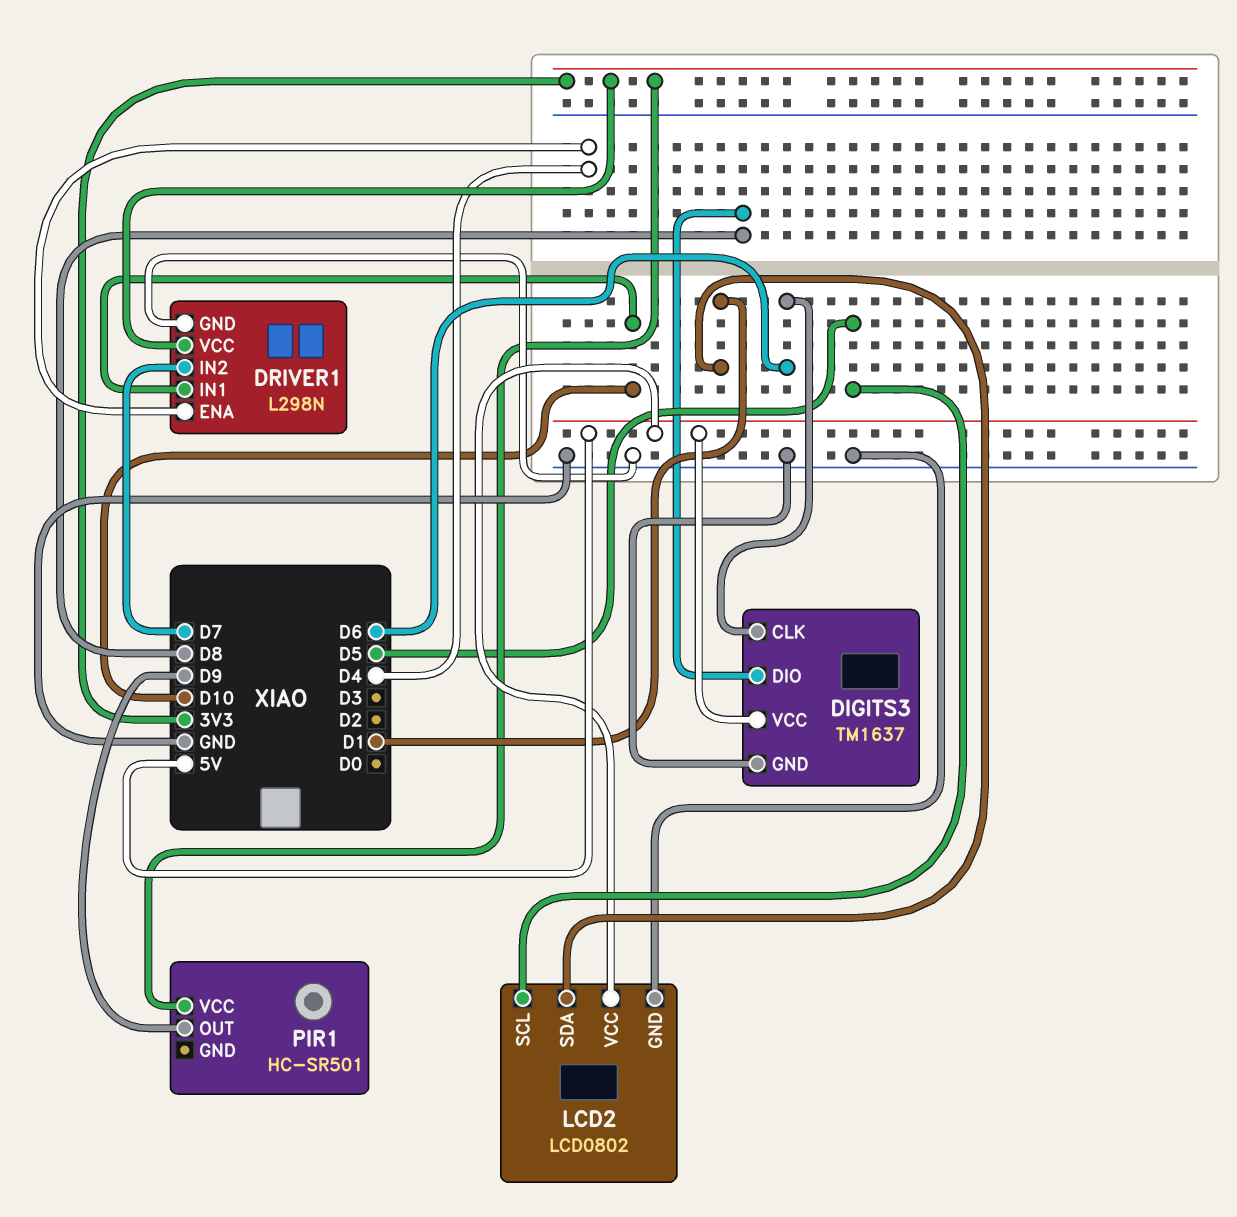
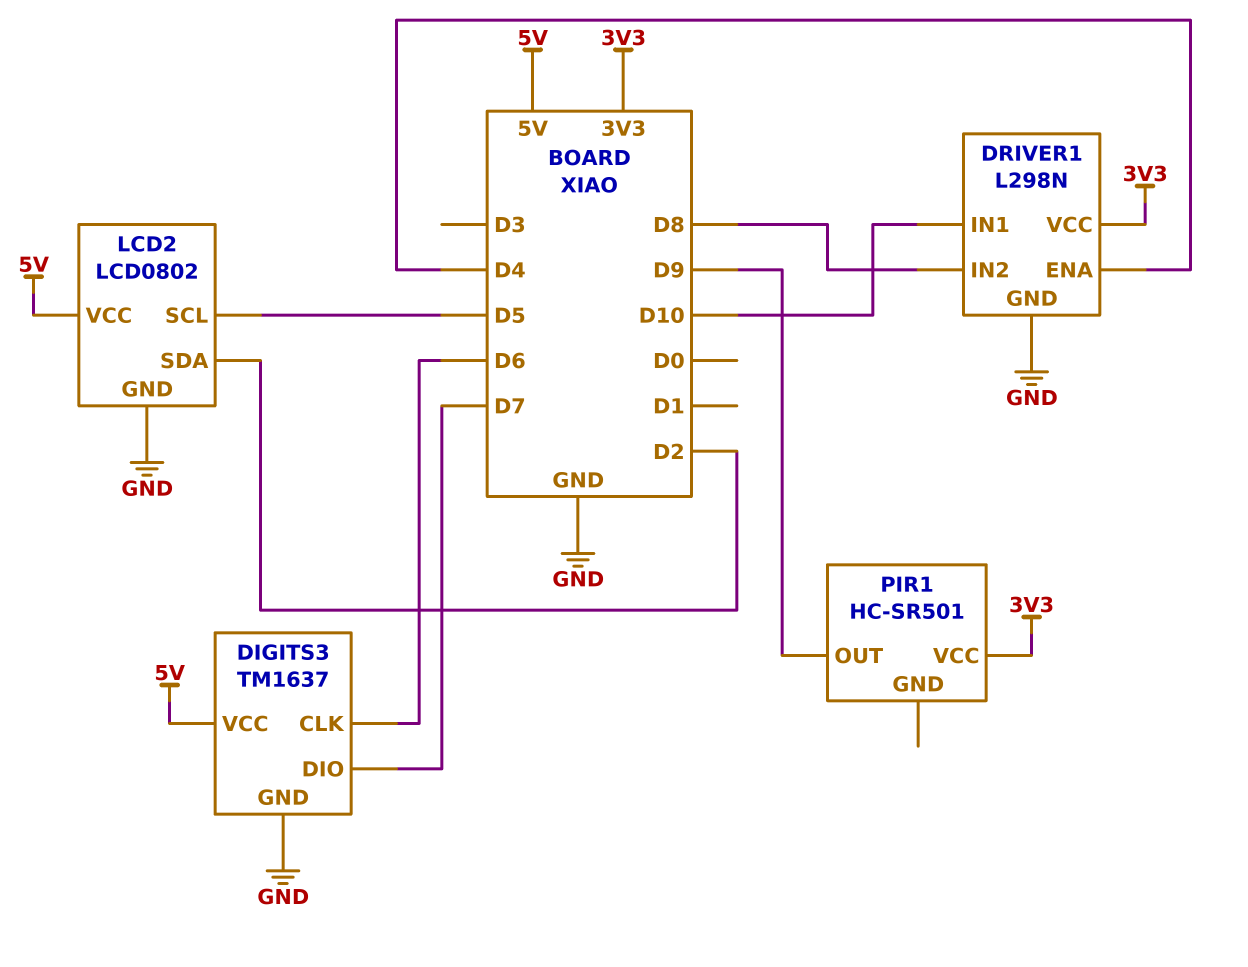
DIGITS3 pin DIO: D8 -> D7
DRIVER1 pin IN2: D7 -> D8
LCD2 pin SDA: D1 -> D2

